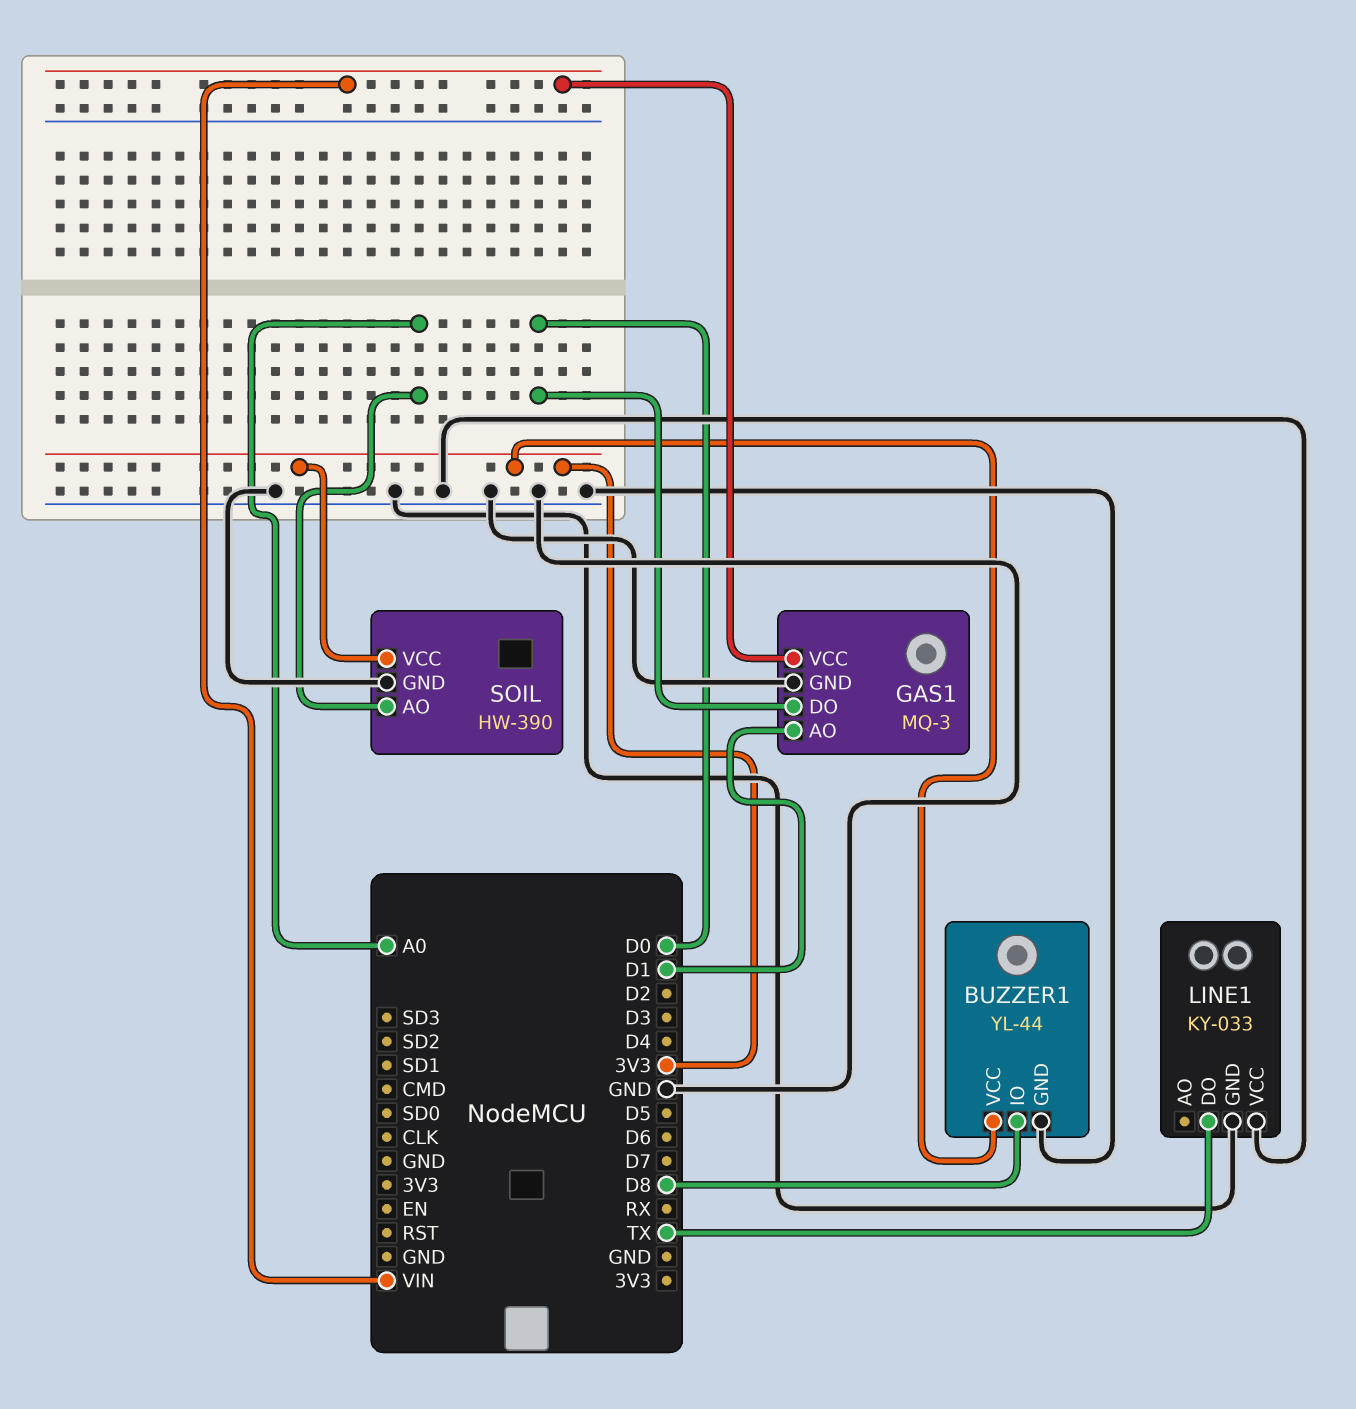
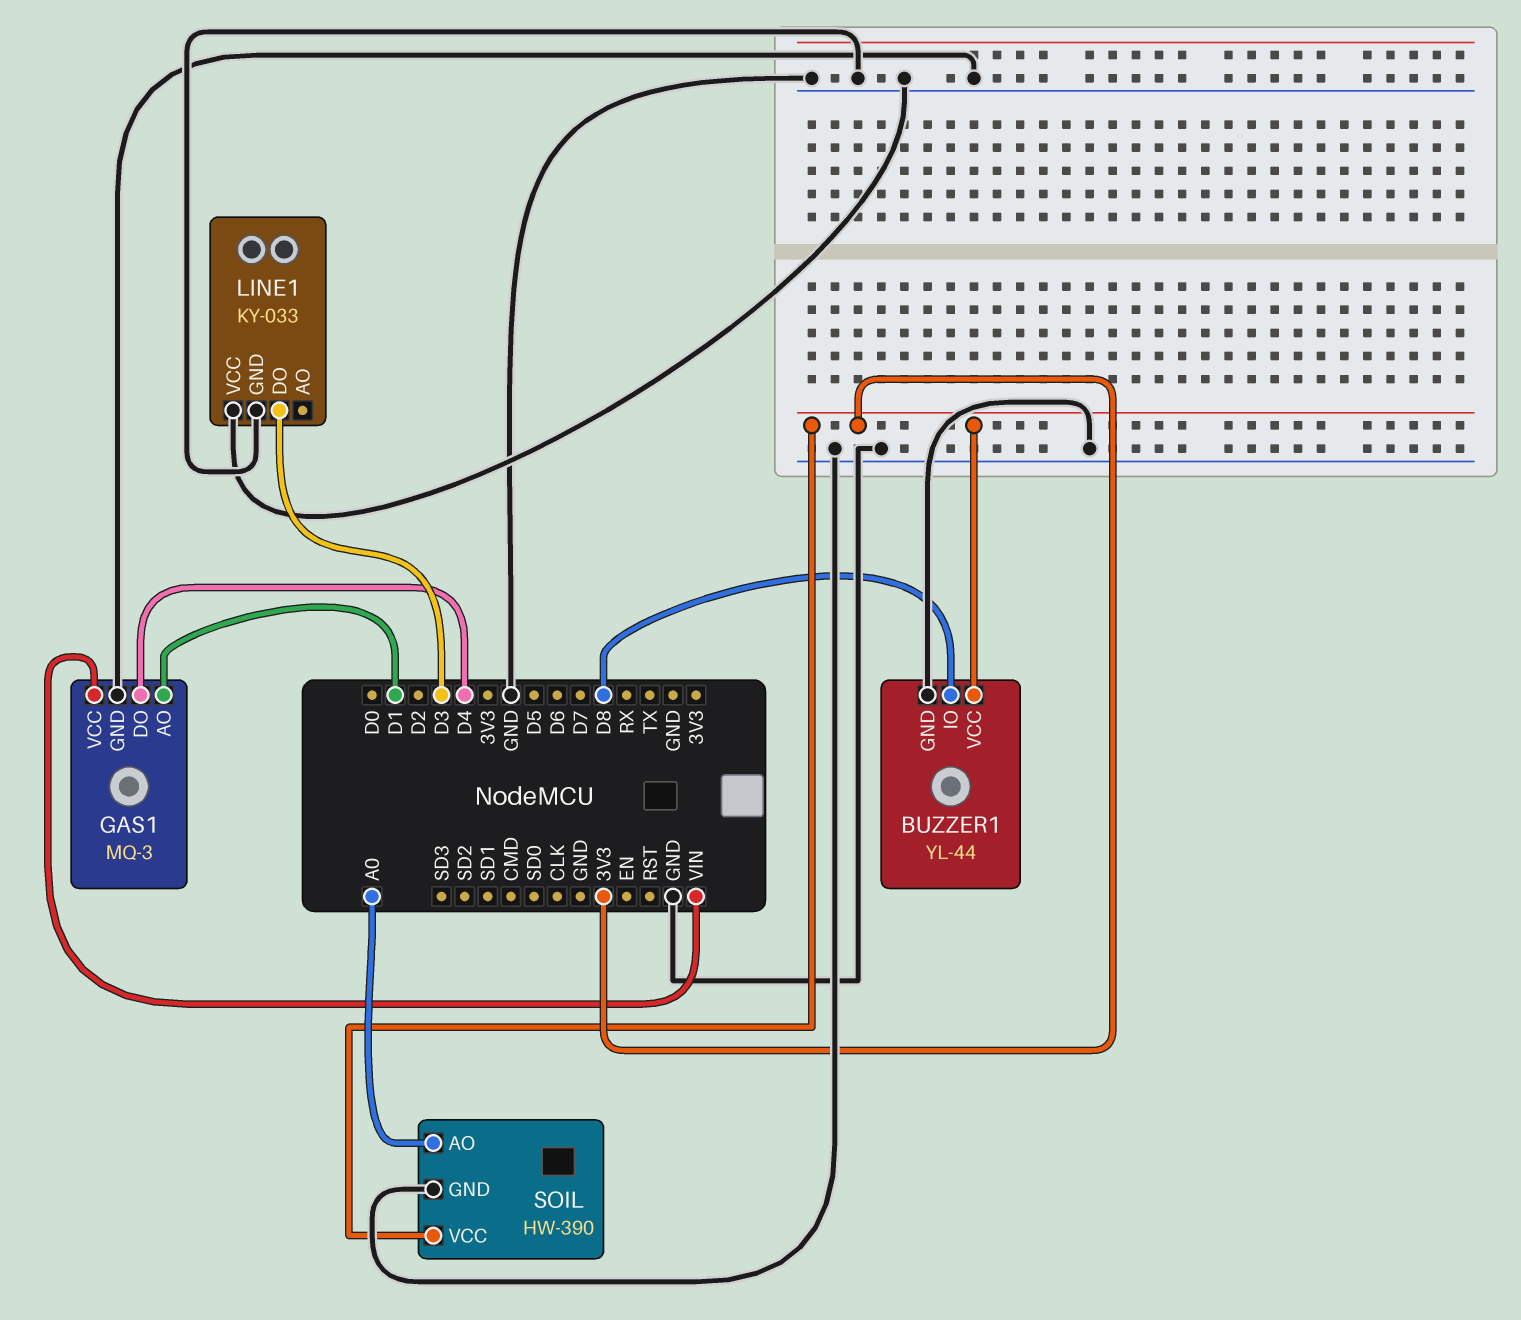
GAS1 pin DO: D0 -> D4
LINE1 pin DO: TX -> D3

